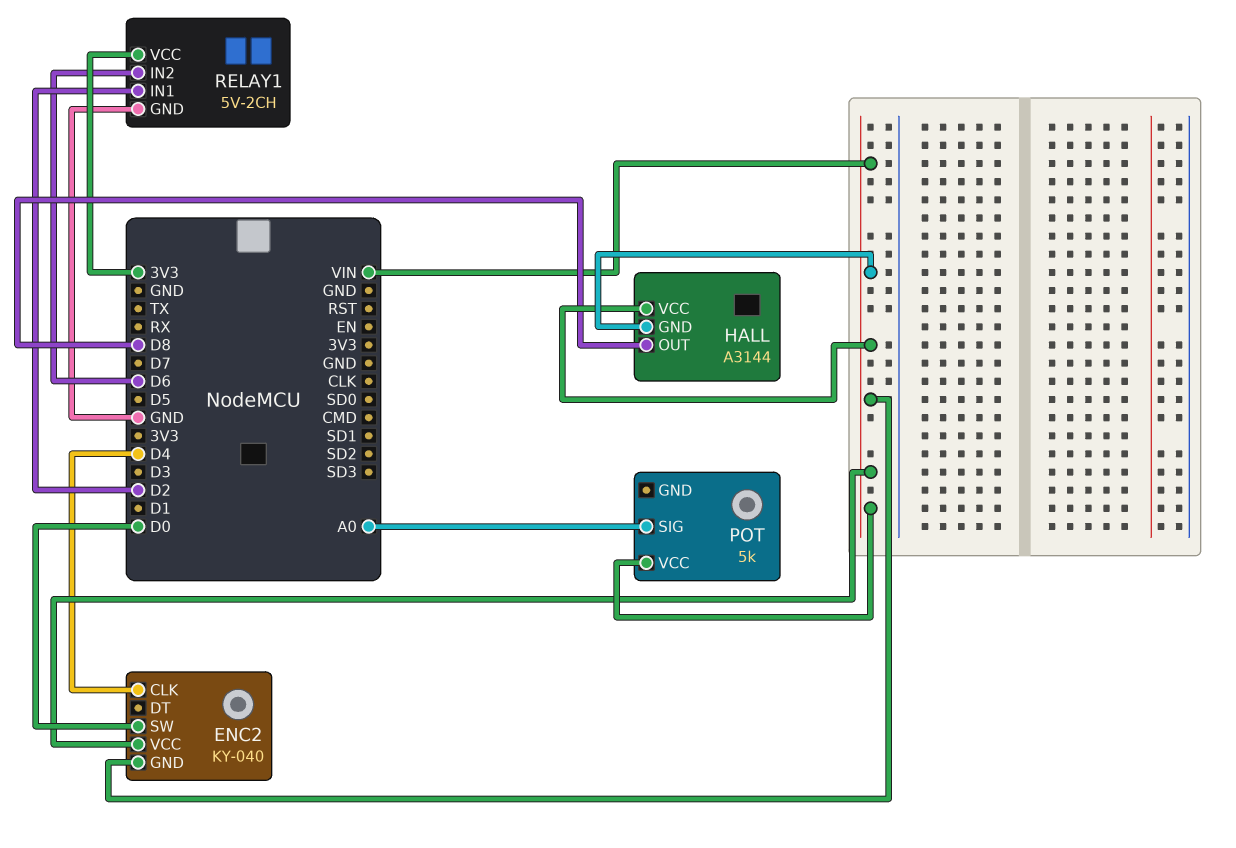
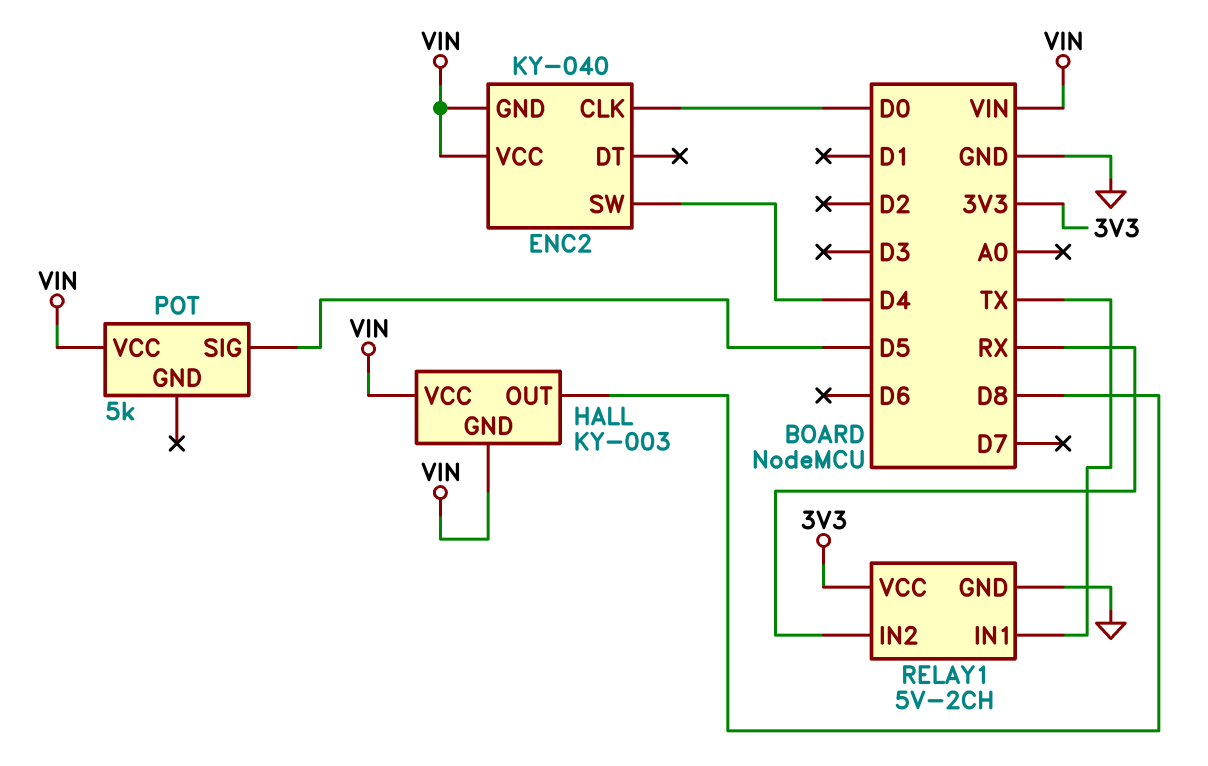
ENC2 pin CLK: D4 -> D0
ENC2 pin SW: D0 -> D4
HALL: A3144 -> KY-003
POT pin SIG: A0 -> D5
RELAY1 pin IN1: D2 -> TX
RELAY1 pin IN2: D6 -> RX

